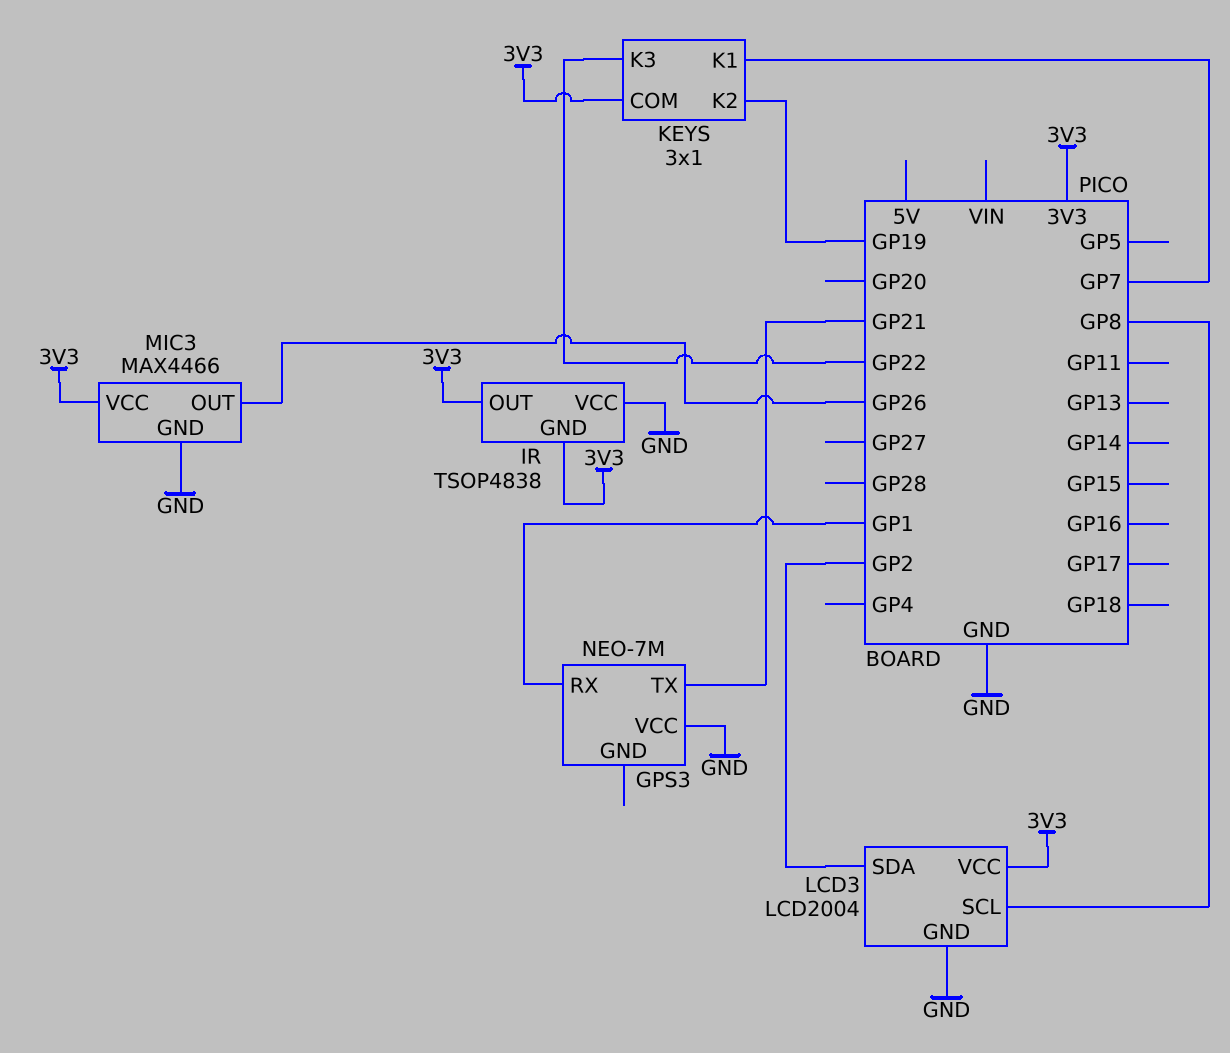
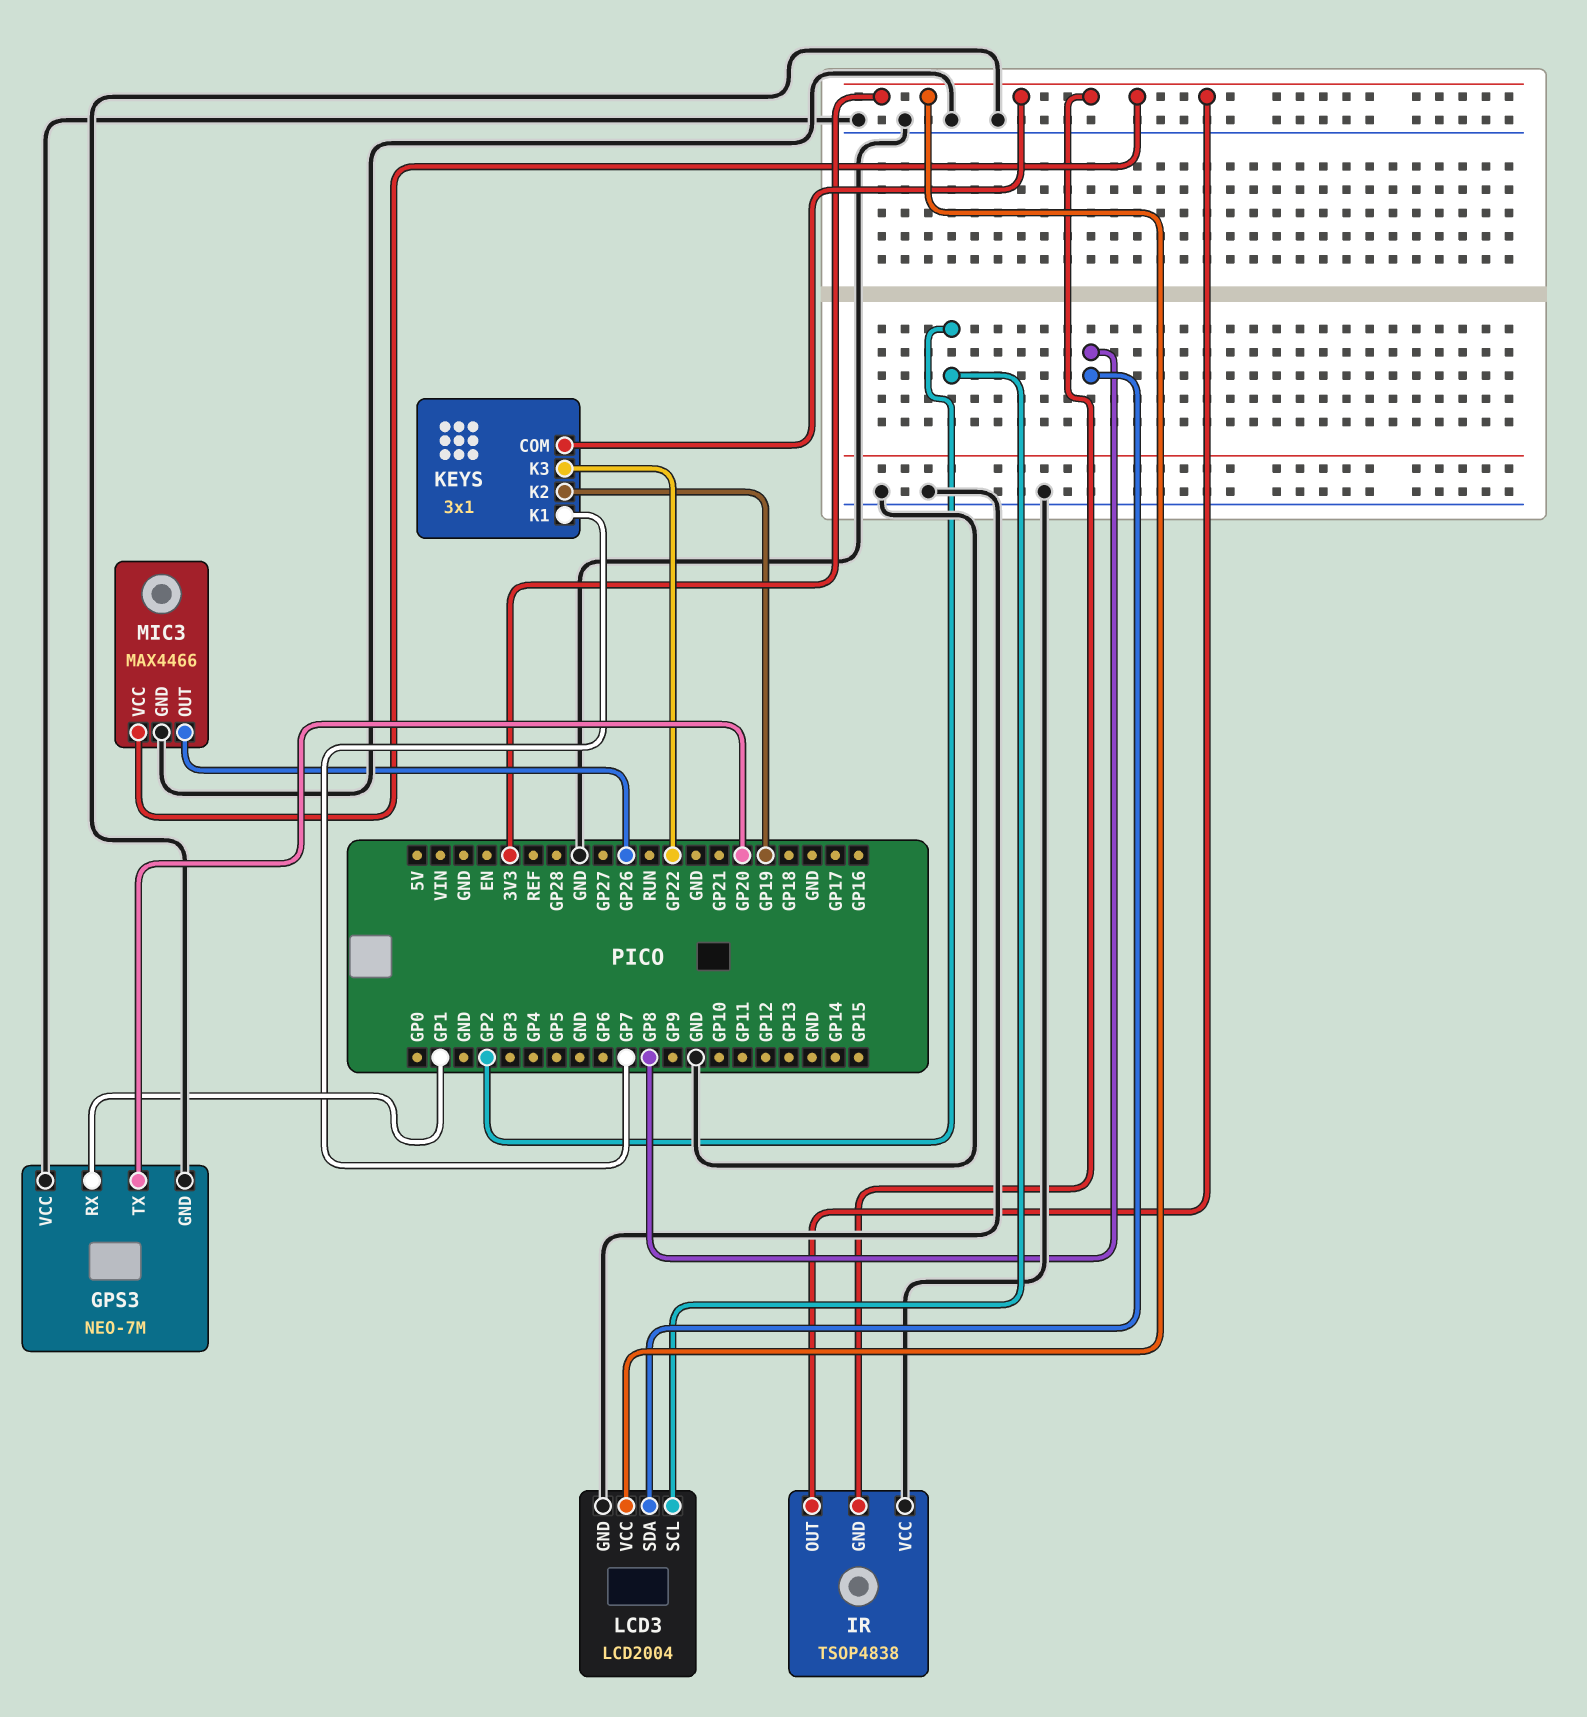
GPS3 pin GND: none -> GND
GPS3 pin TX: GP21 -> GP20
LCD3 pin SCL: GP8 -> GP2
LCD3 pin SDA: GP2 -> GP8

